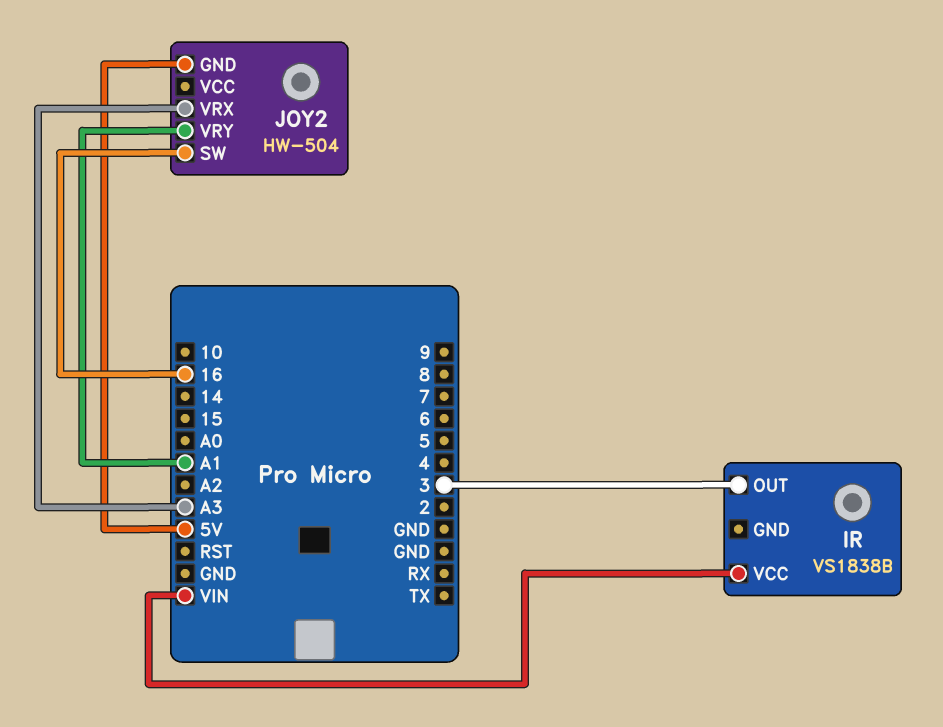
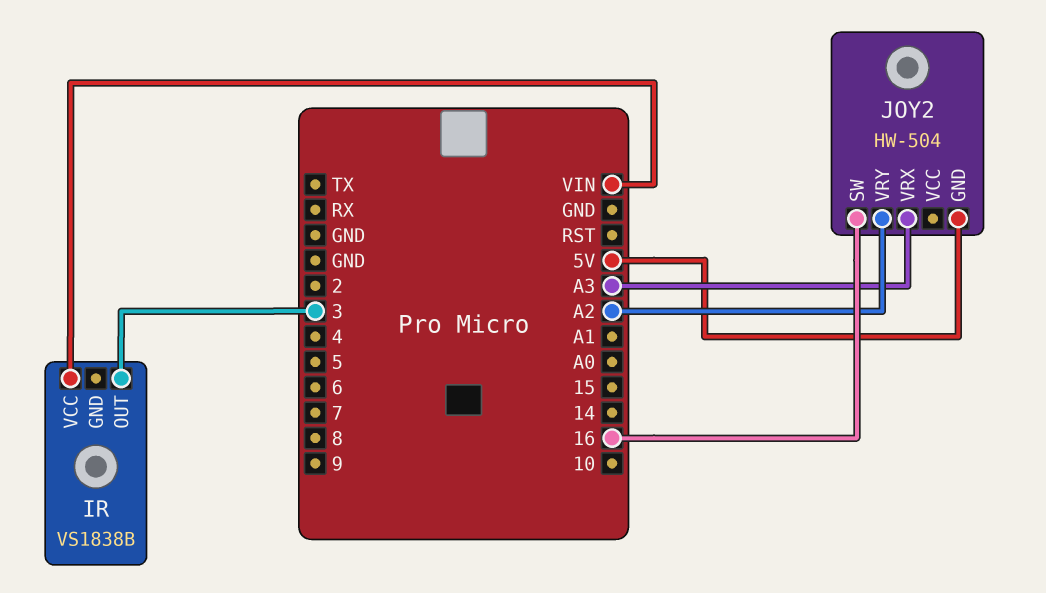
JOY2 pin VRY: A1 -> A2

